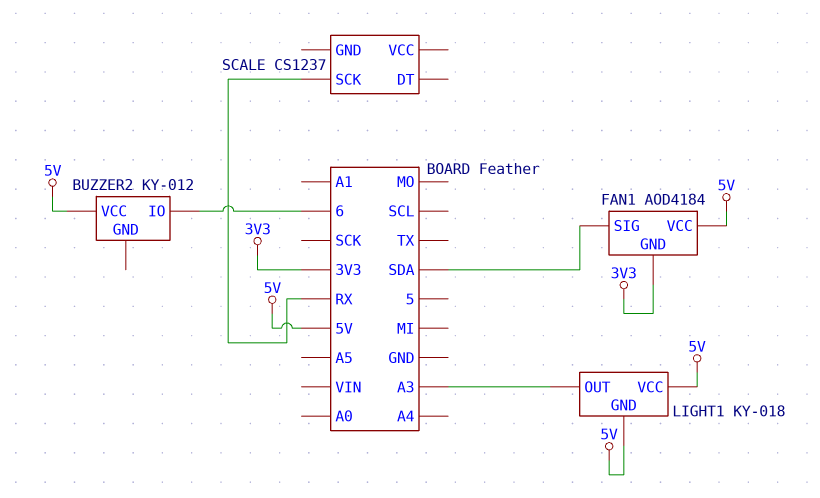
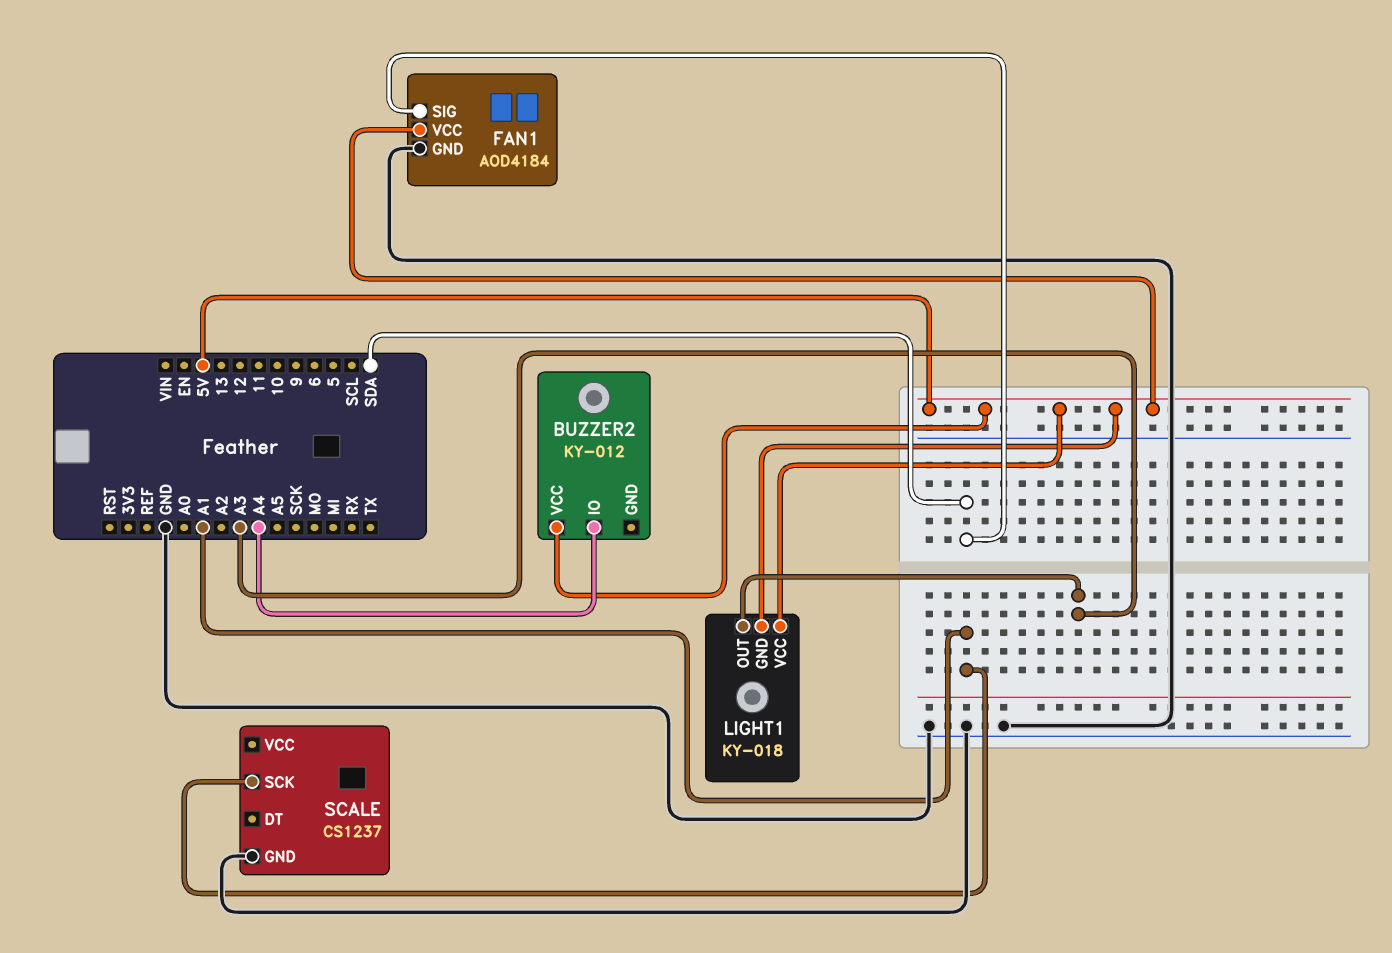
BUZZER2 pin IO: 6 -> A4
FAN1 pin GND: 3V3 -> GND
SCALE pin GND: none -> GND
SCALE pin SCK: RX -> A1

